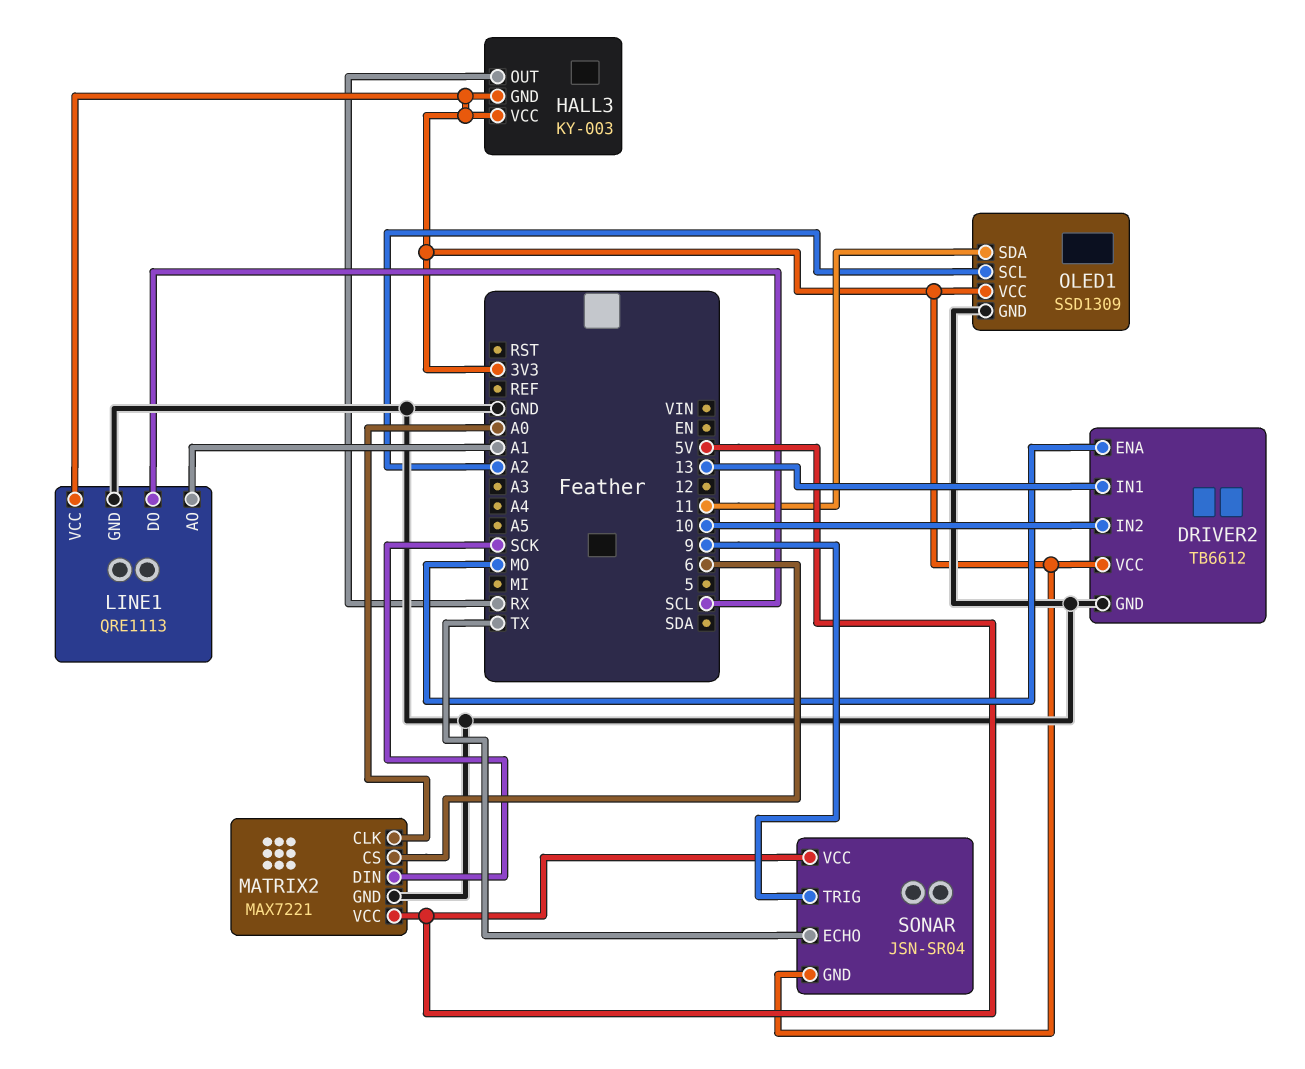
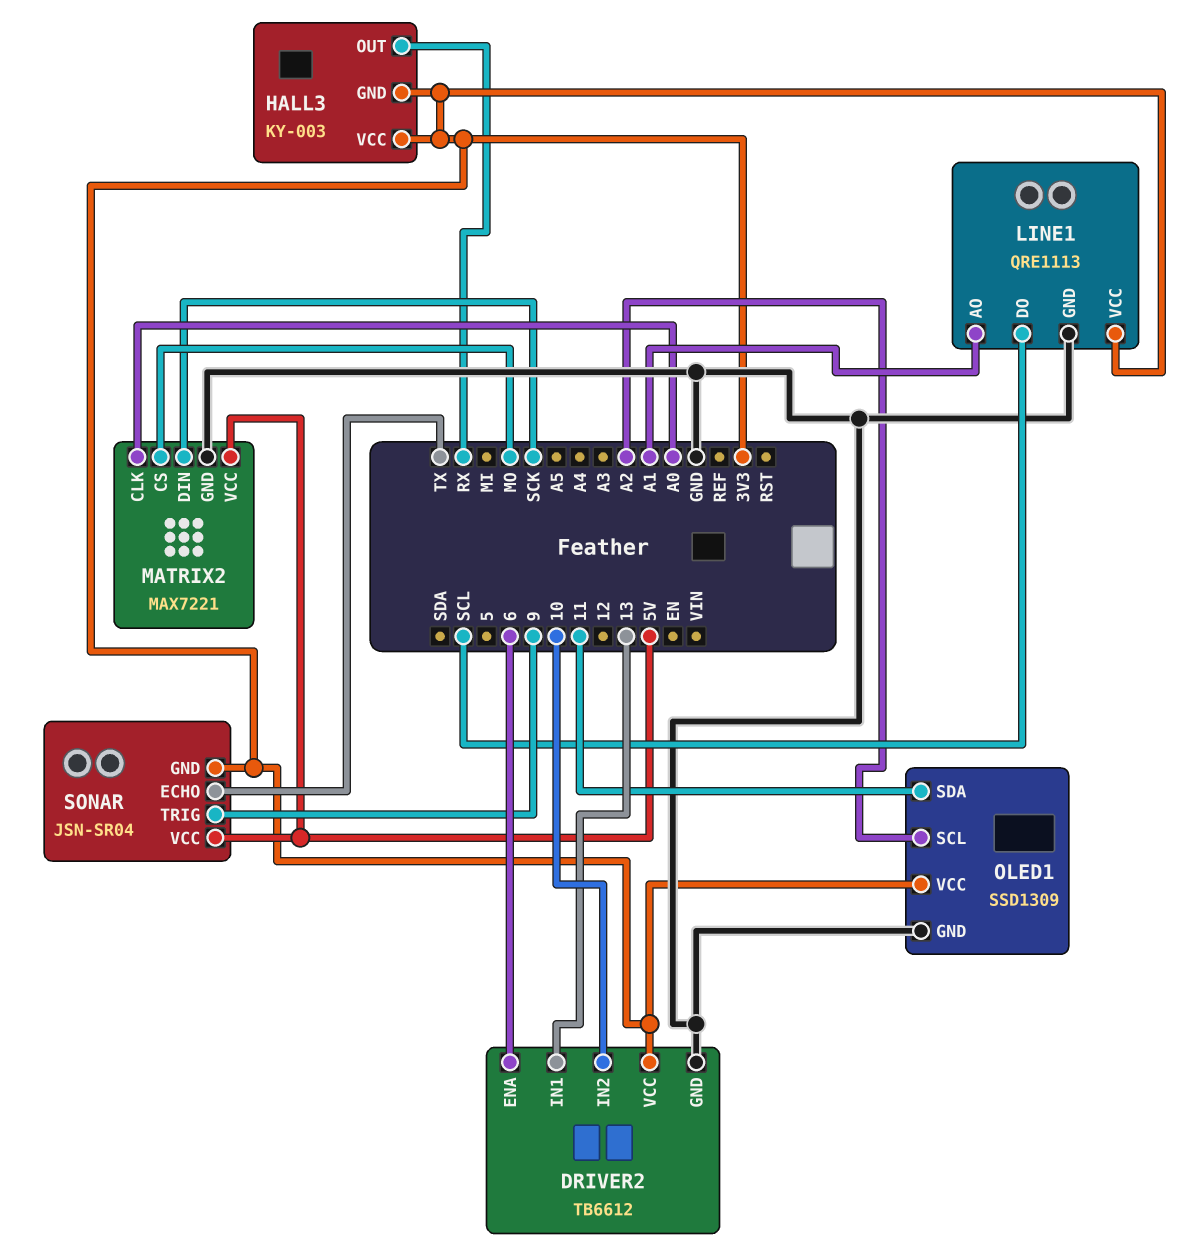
DRIVER2 pin ENA: MO -> 6
MATRIX2 pin CS: 6 -> MO

